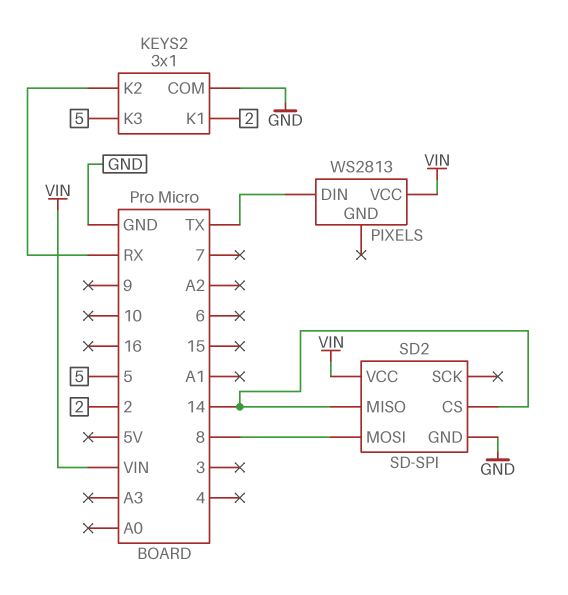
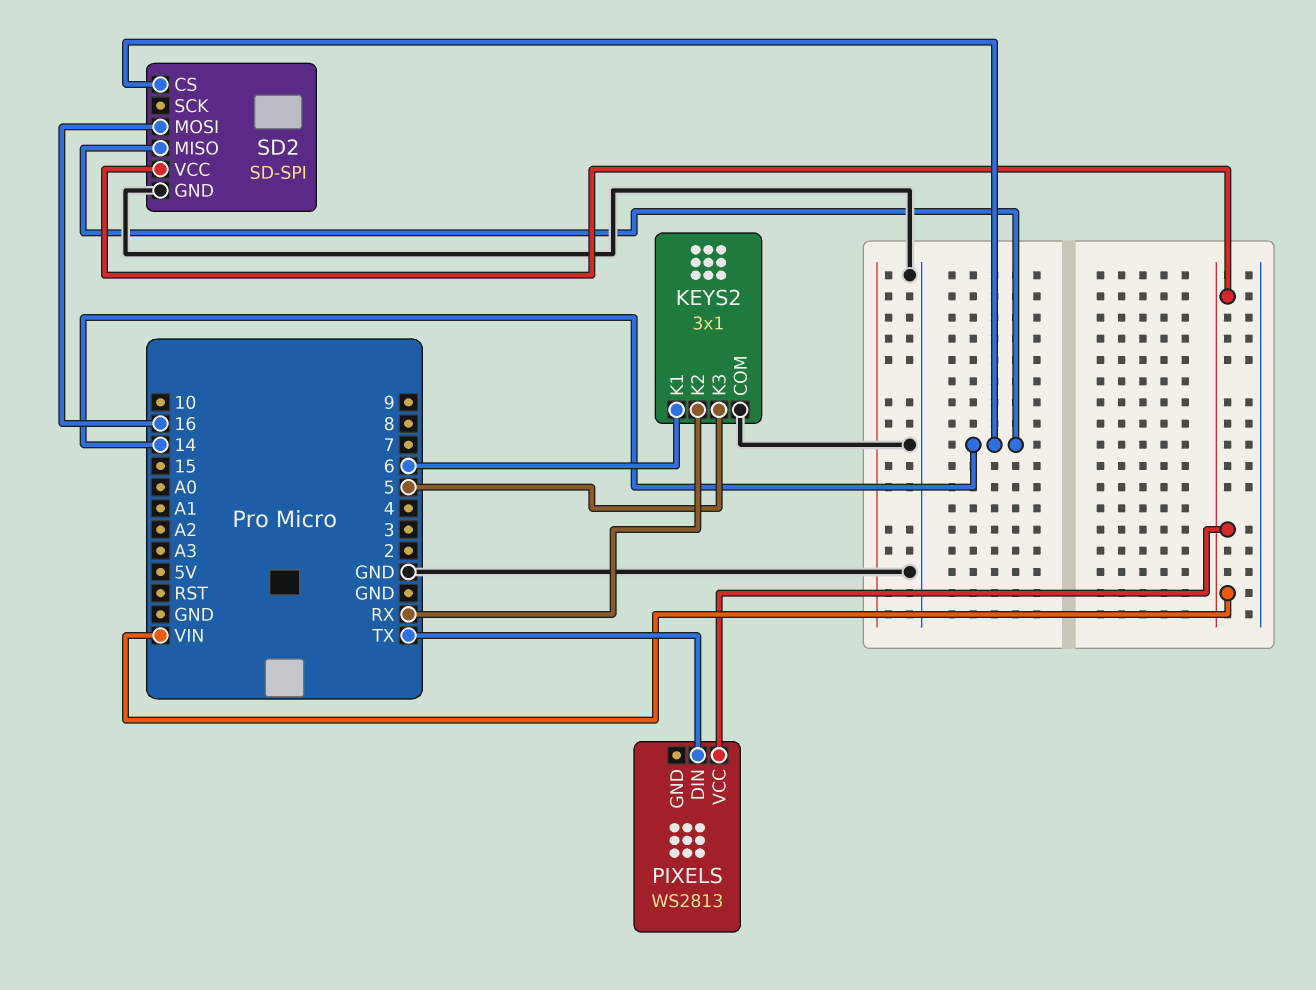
KEYS2 pin K1: 2 -> 6
SD2 pin MOSI: 8 -> 16

